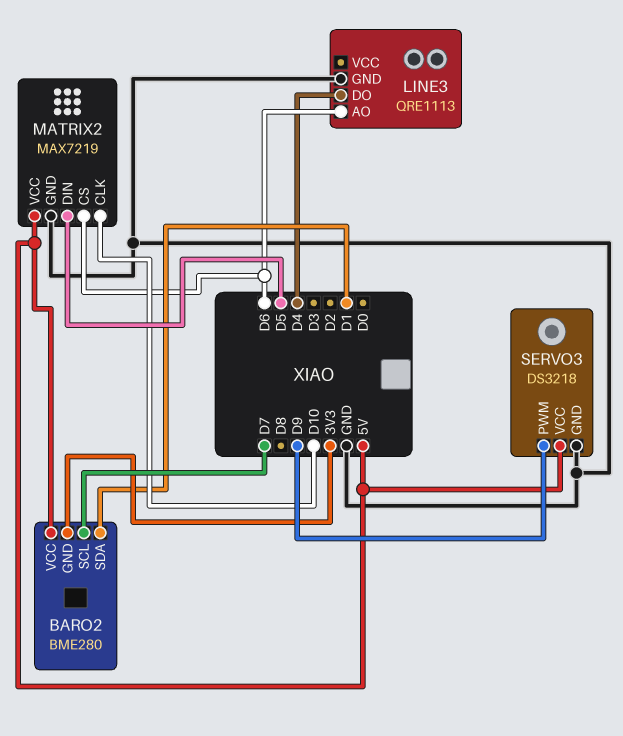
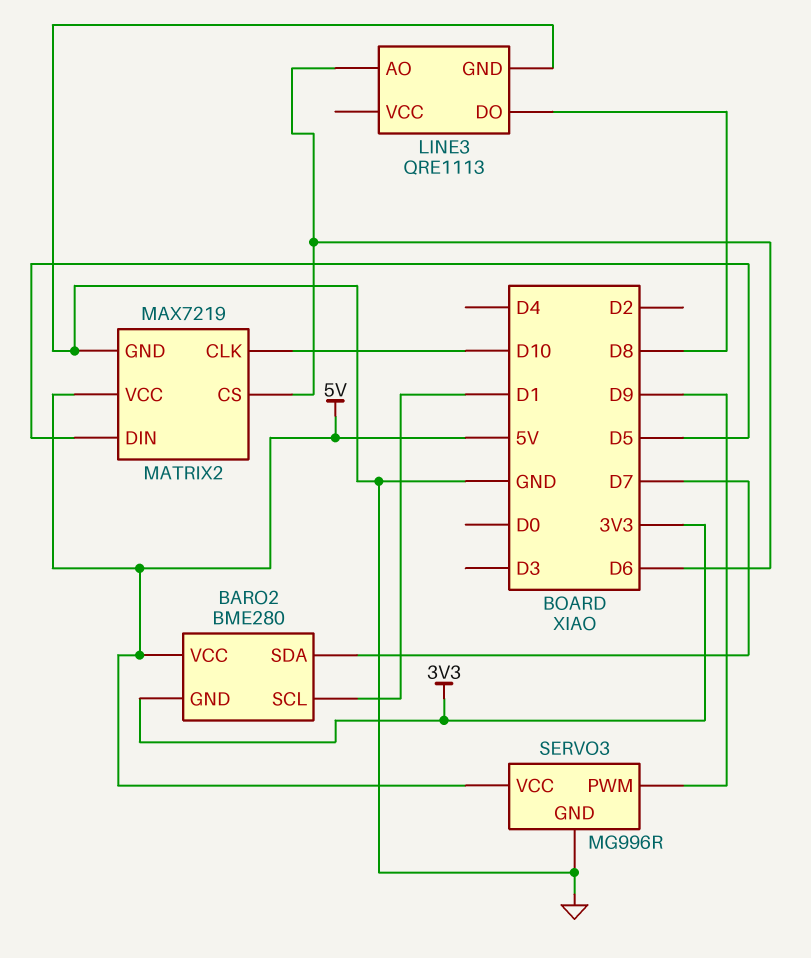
BARO2 pin SCL: D7 -> D1
BARO2 pin SDA: D1 -> D7
LINE3 pin DO: D4 -> D8
SERVO3: DS3218 -> MG996R

